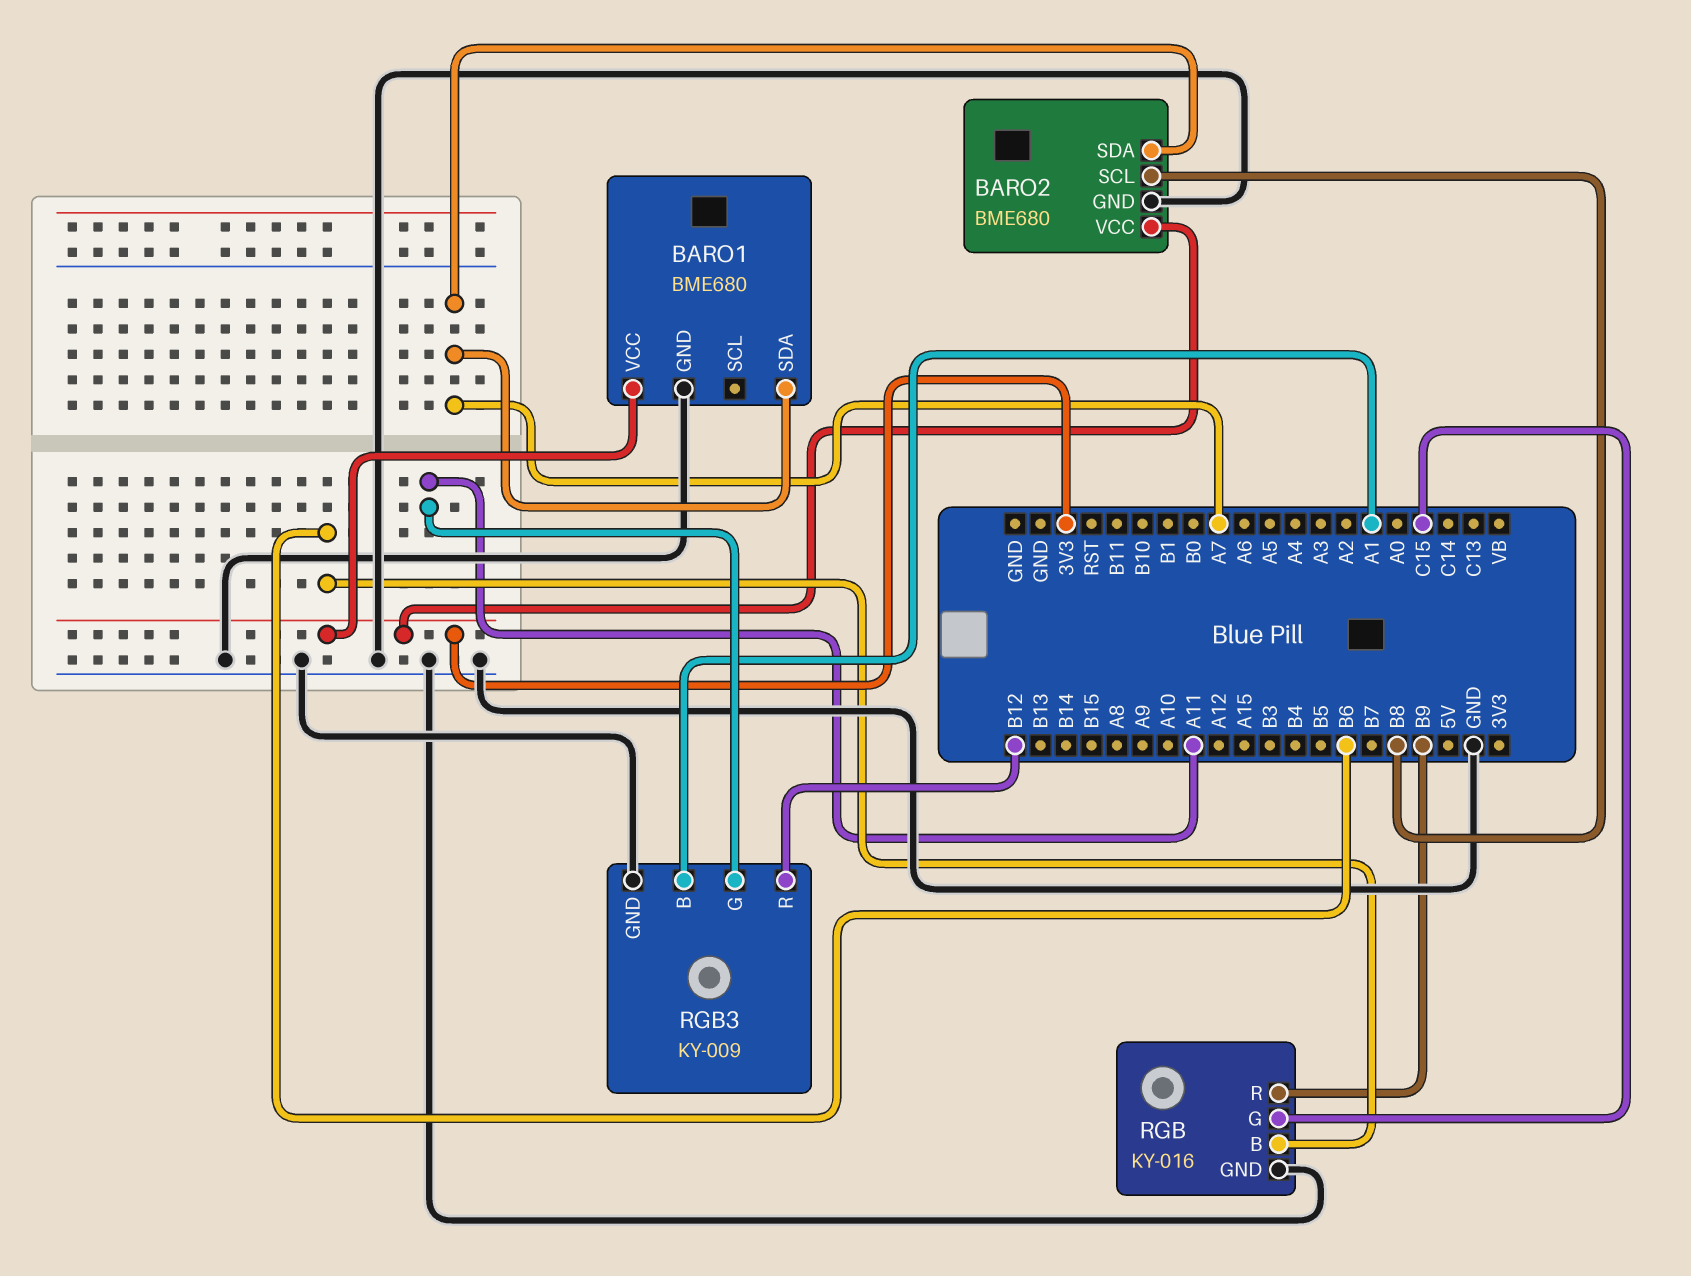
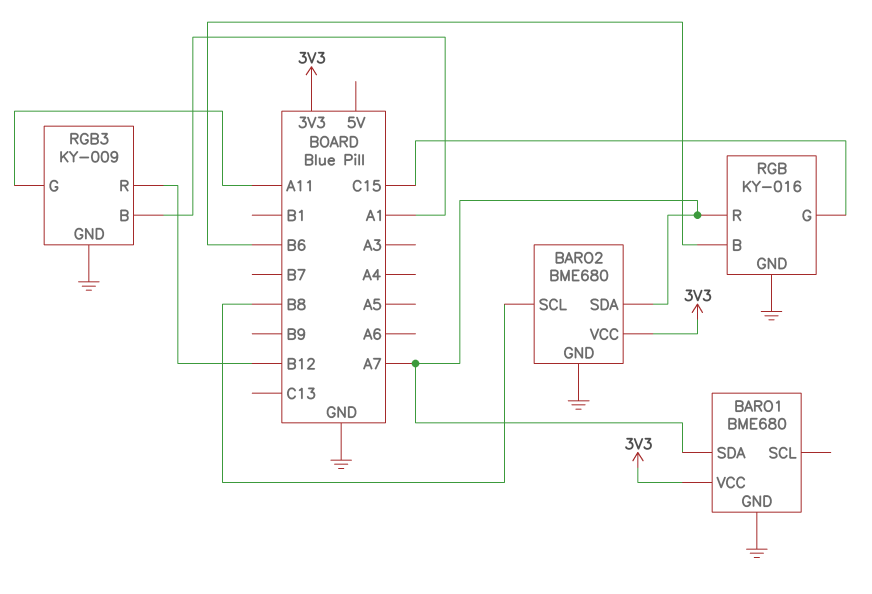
RGB pin R: B9 -> A7

